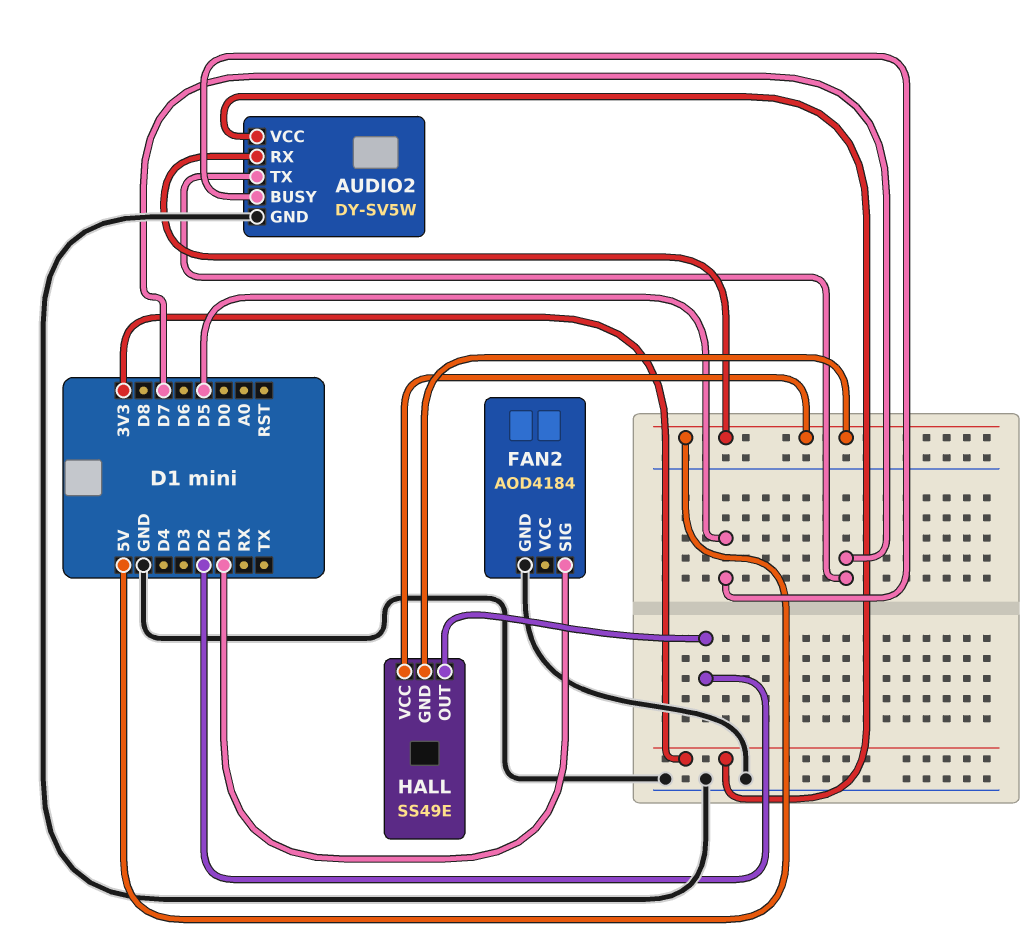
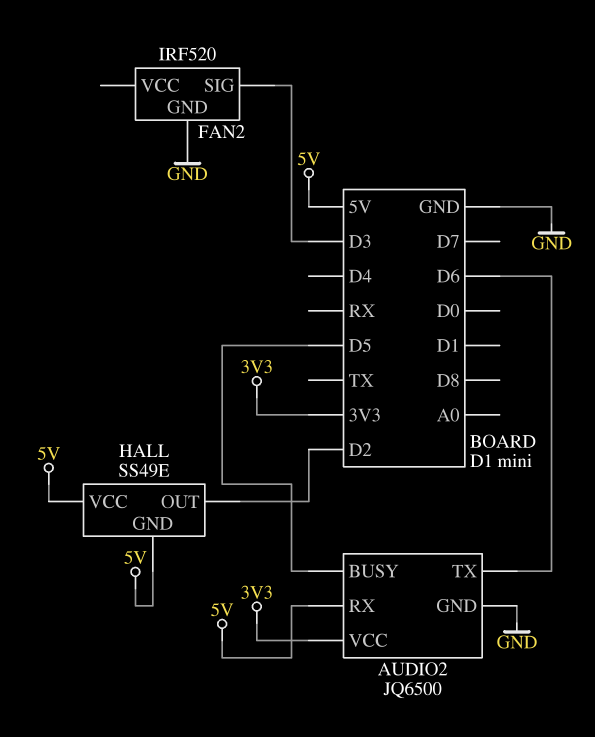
AUDIO2: DY-SV5W -> JQ6500
AUDIO2 pin TX: D7 -> D6
FAN2: AOD4184 -> IRF520
FAN2 pin SIG: D1 -> D3

